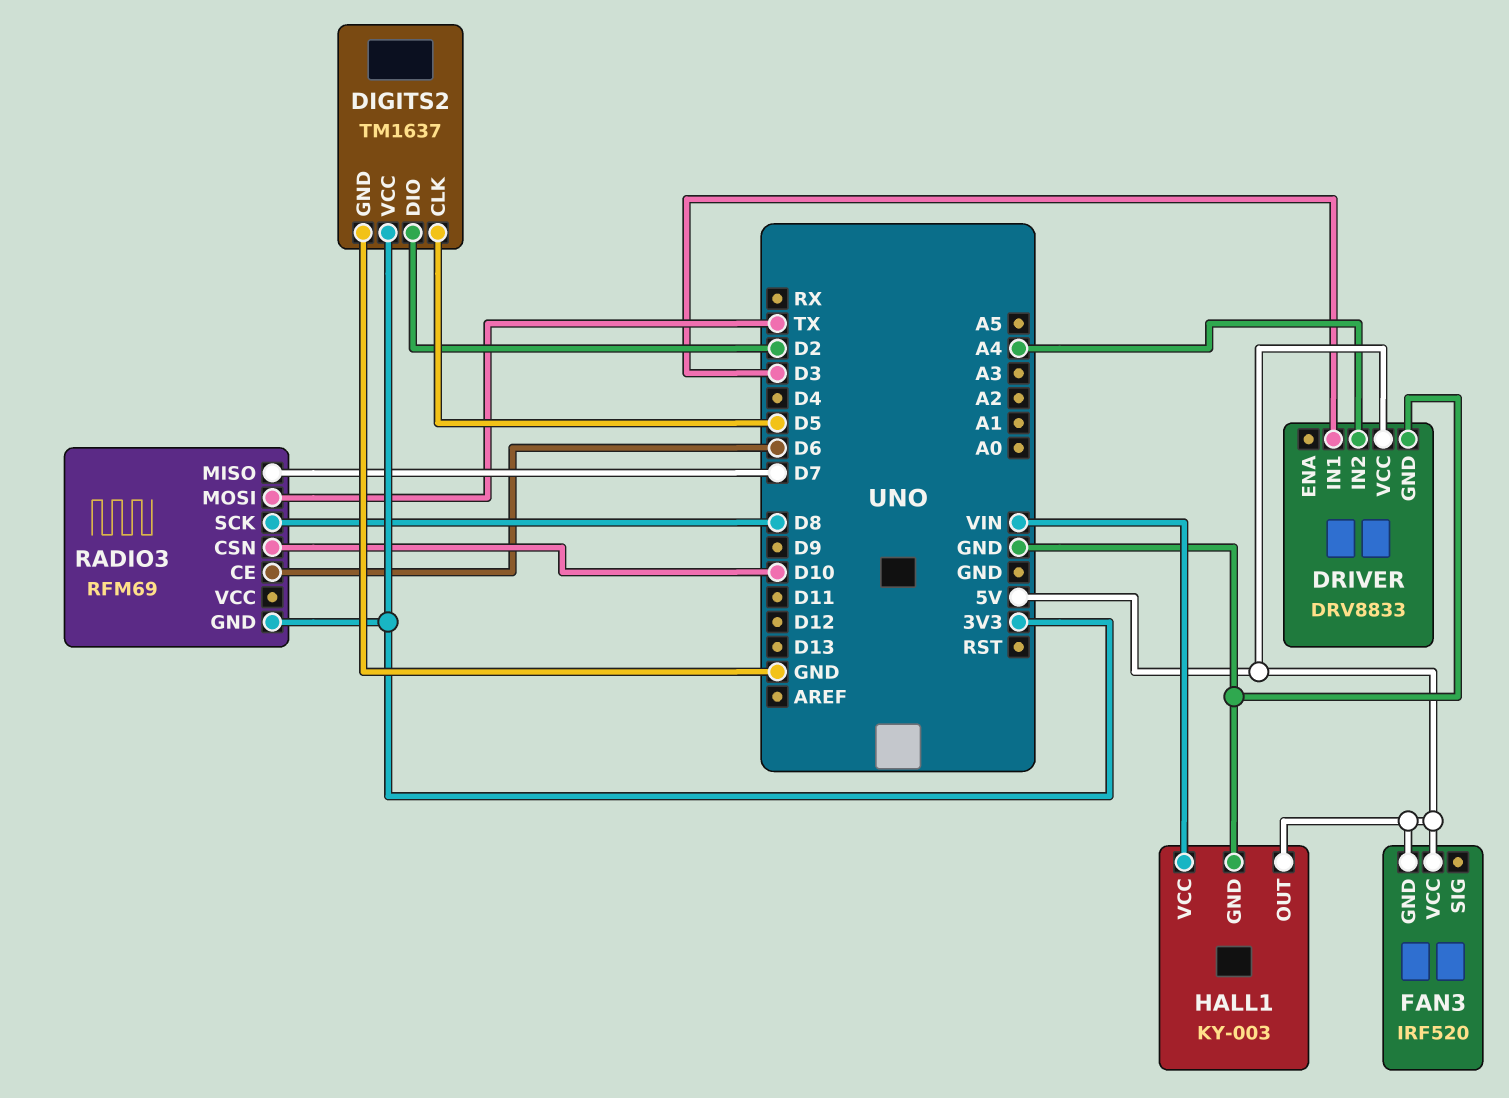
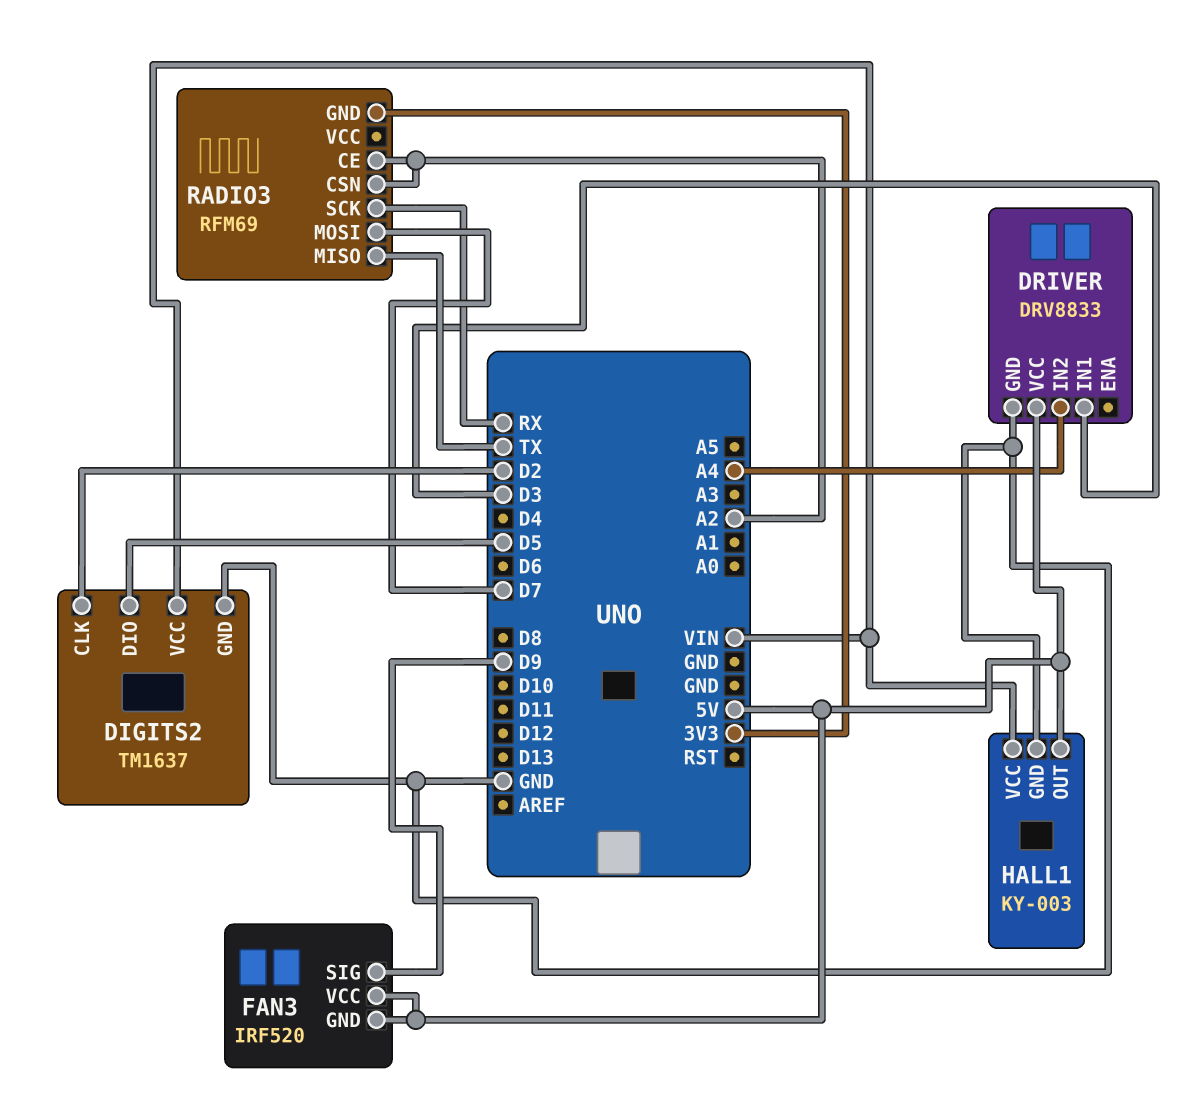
DIGITS2 pin CLK: D5 -> D2
DIGITS2 pin DIO: D2 -> D5
DIGITS2 pin VCC: 3V3 -> VIN
FAN3 pin SIG: none -> D9
RADIO3 pin CE: D6 -> A2
RADIO3 pin CSN: D10 -> A2
RADIO3 pin MISO: D7 -> TX
RADIO3 pin MOSI: TX -> D7
RADIO3 pin SCK: D8 -> RX

